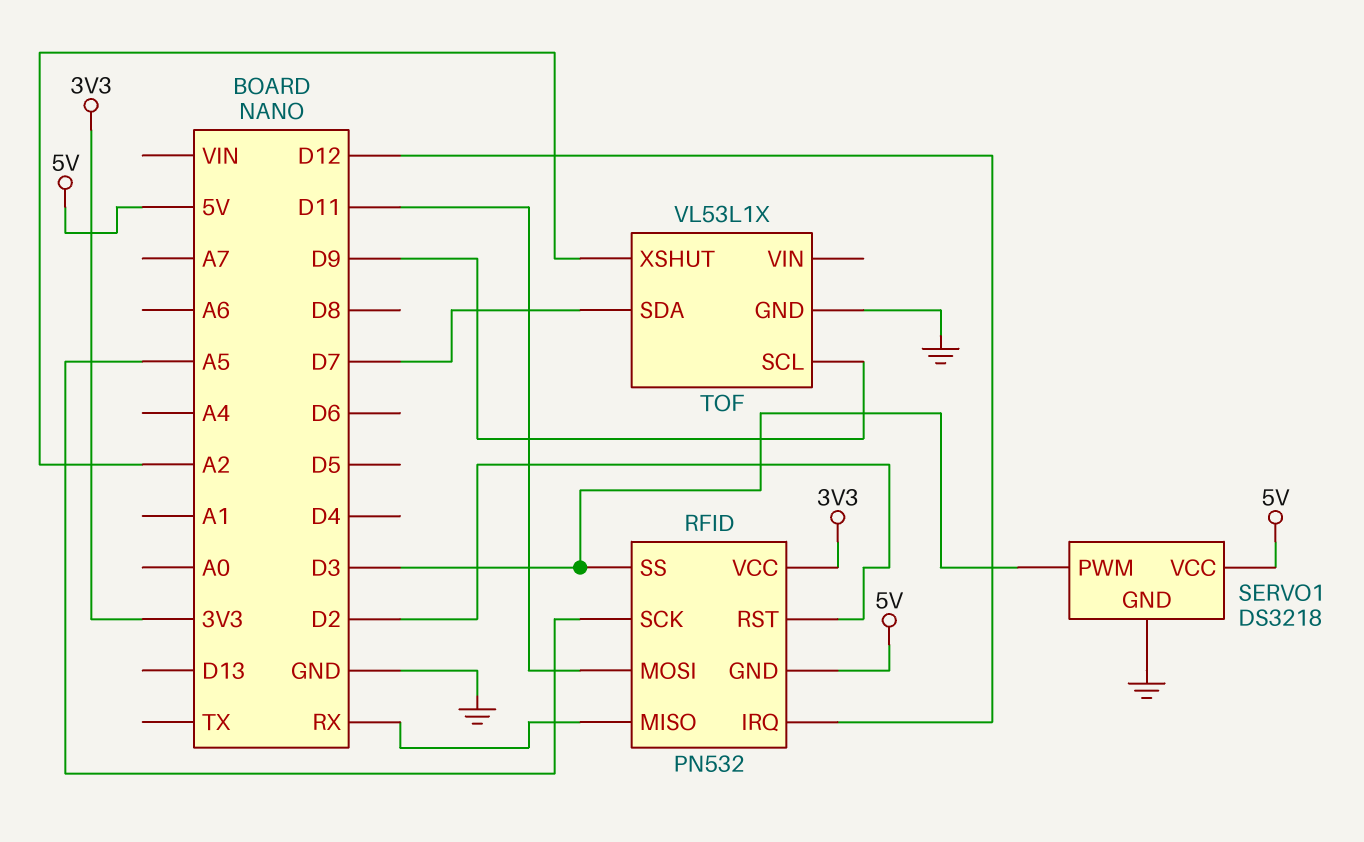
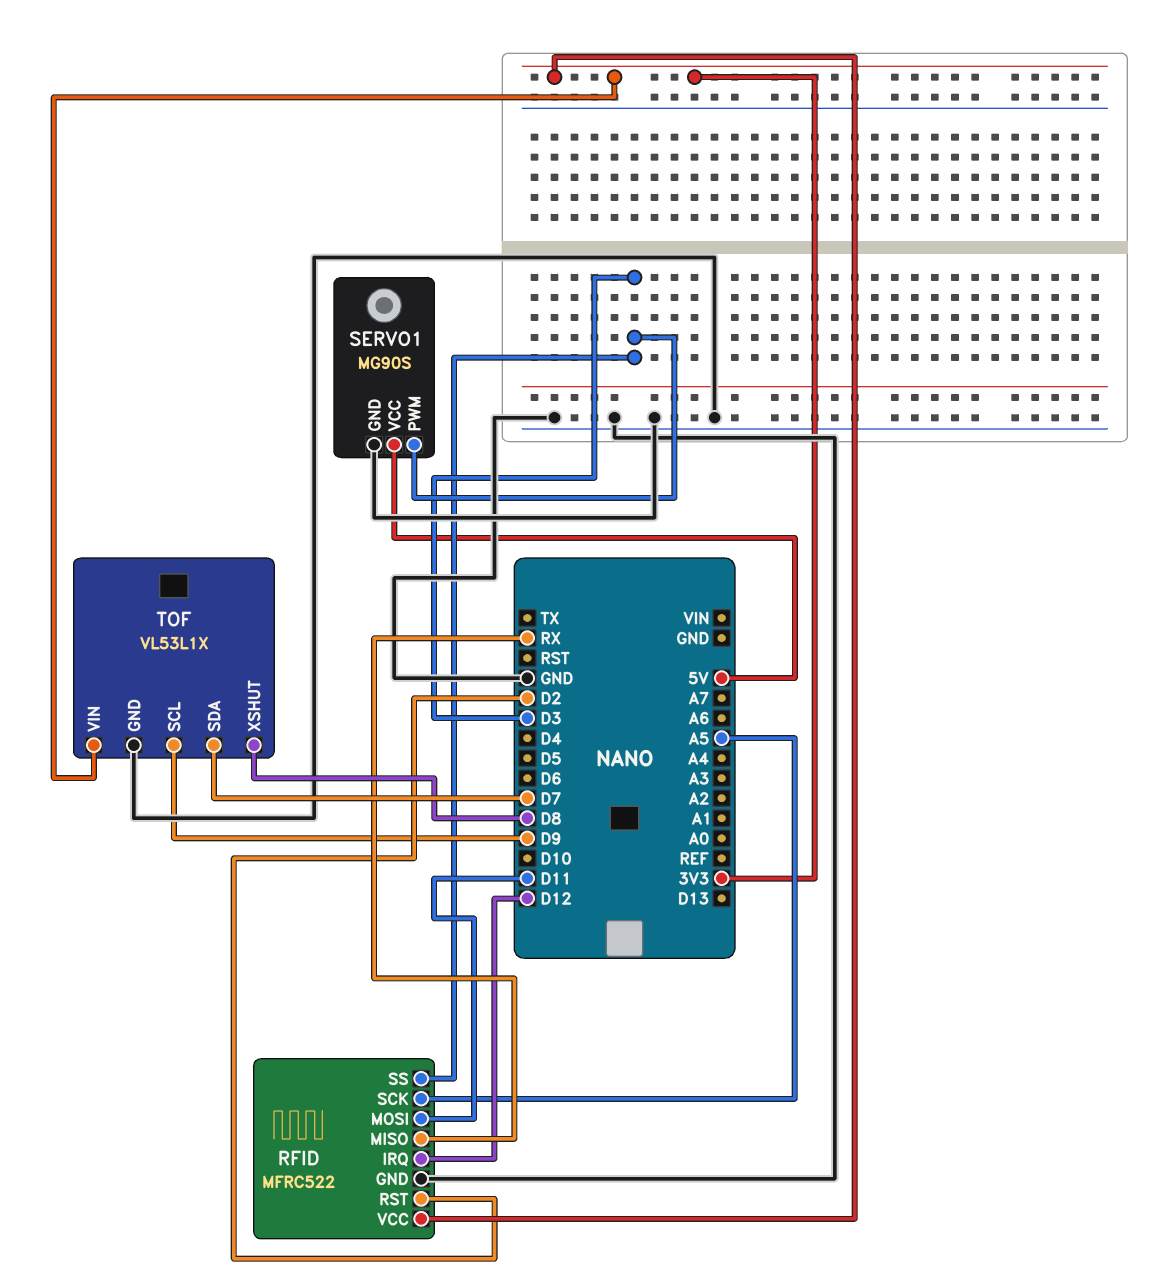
RFID: PN532 -> MFRC522
RFID pin GND: 5V -> GND
SERVO1: DS3218 -> MG90S
TOF pin VIN: none -> 3V3
TOF pin XSHUT: A2 -> D8

